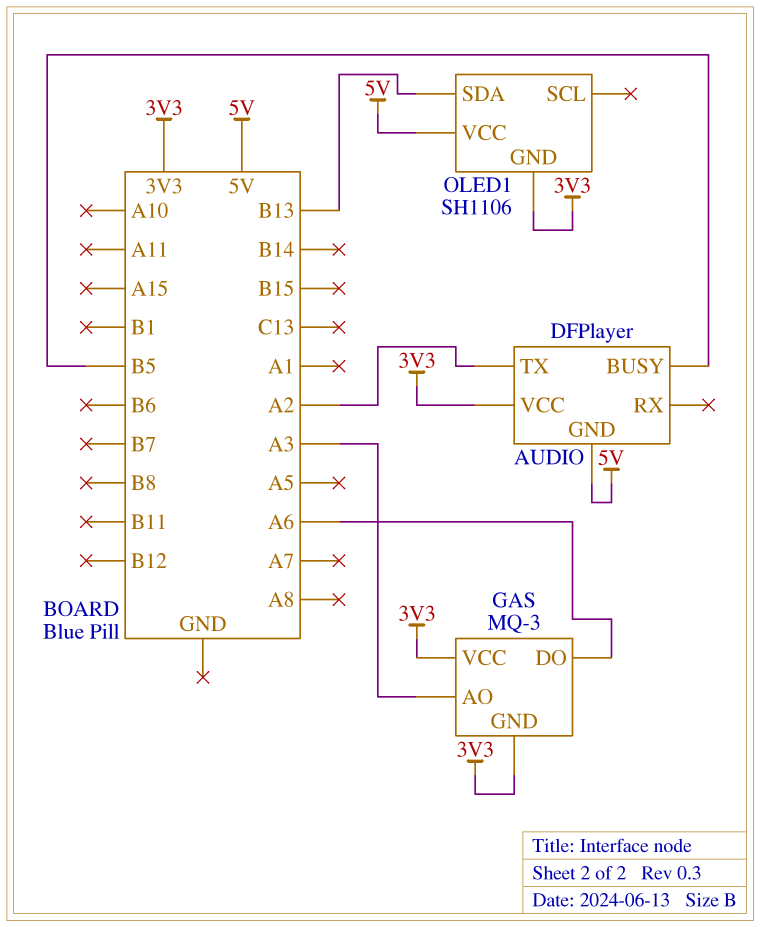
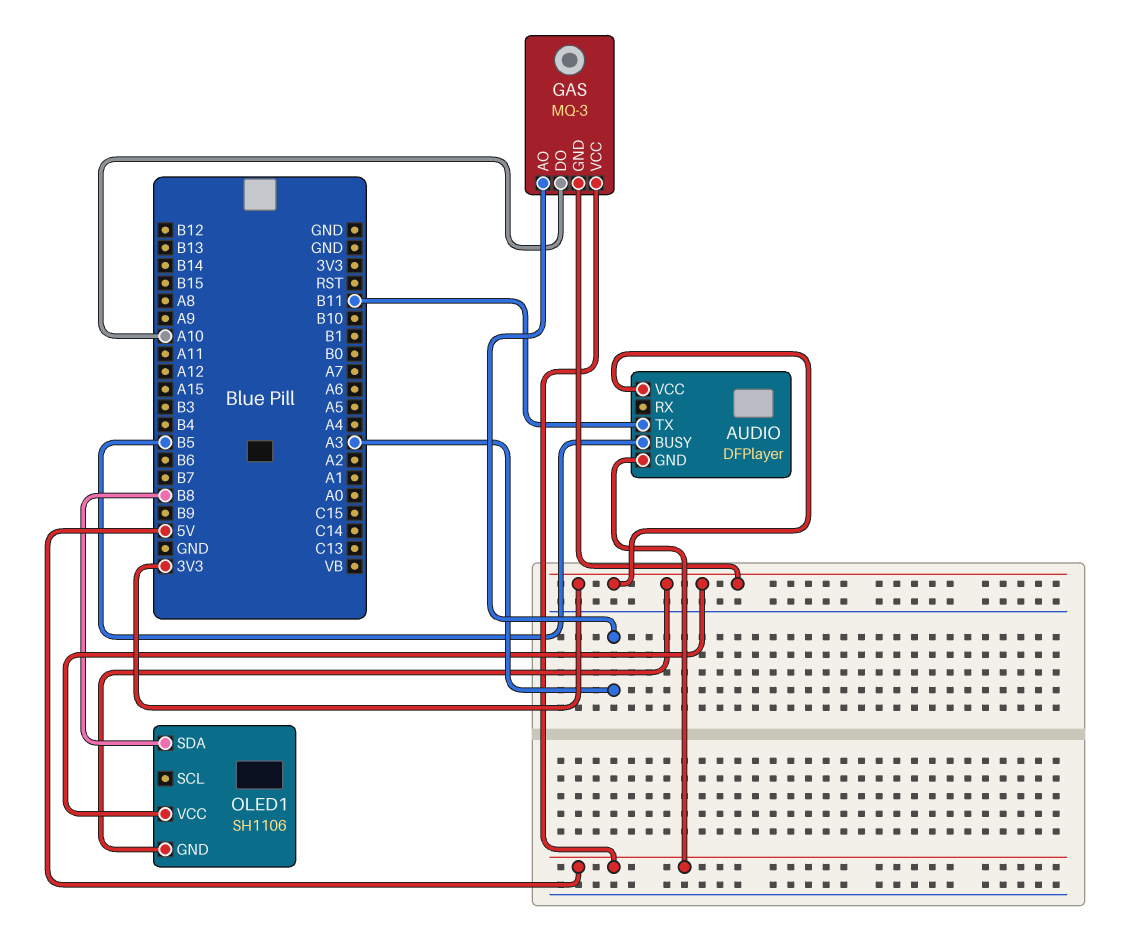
AUDIO pin TX: A2 -> B11
GAS pin DO: A6 -> A10
GAS pin VCC: 3V3 -> 5V
OLED1 pin SDA: B13 -> B8
OLED1 pin VCC: 5V -> 3V3

